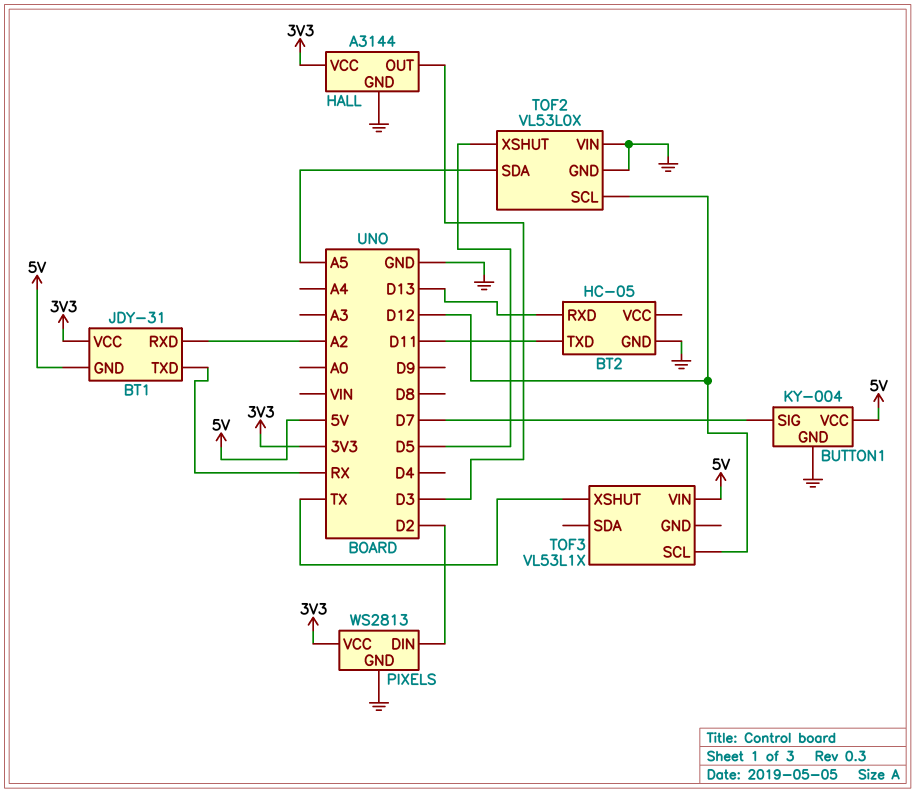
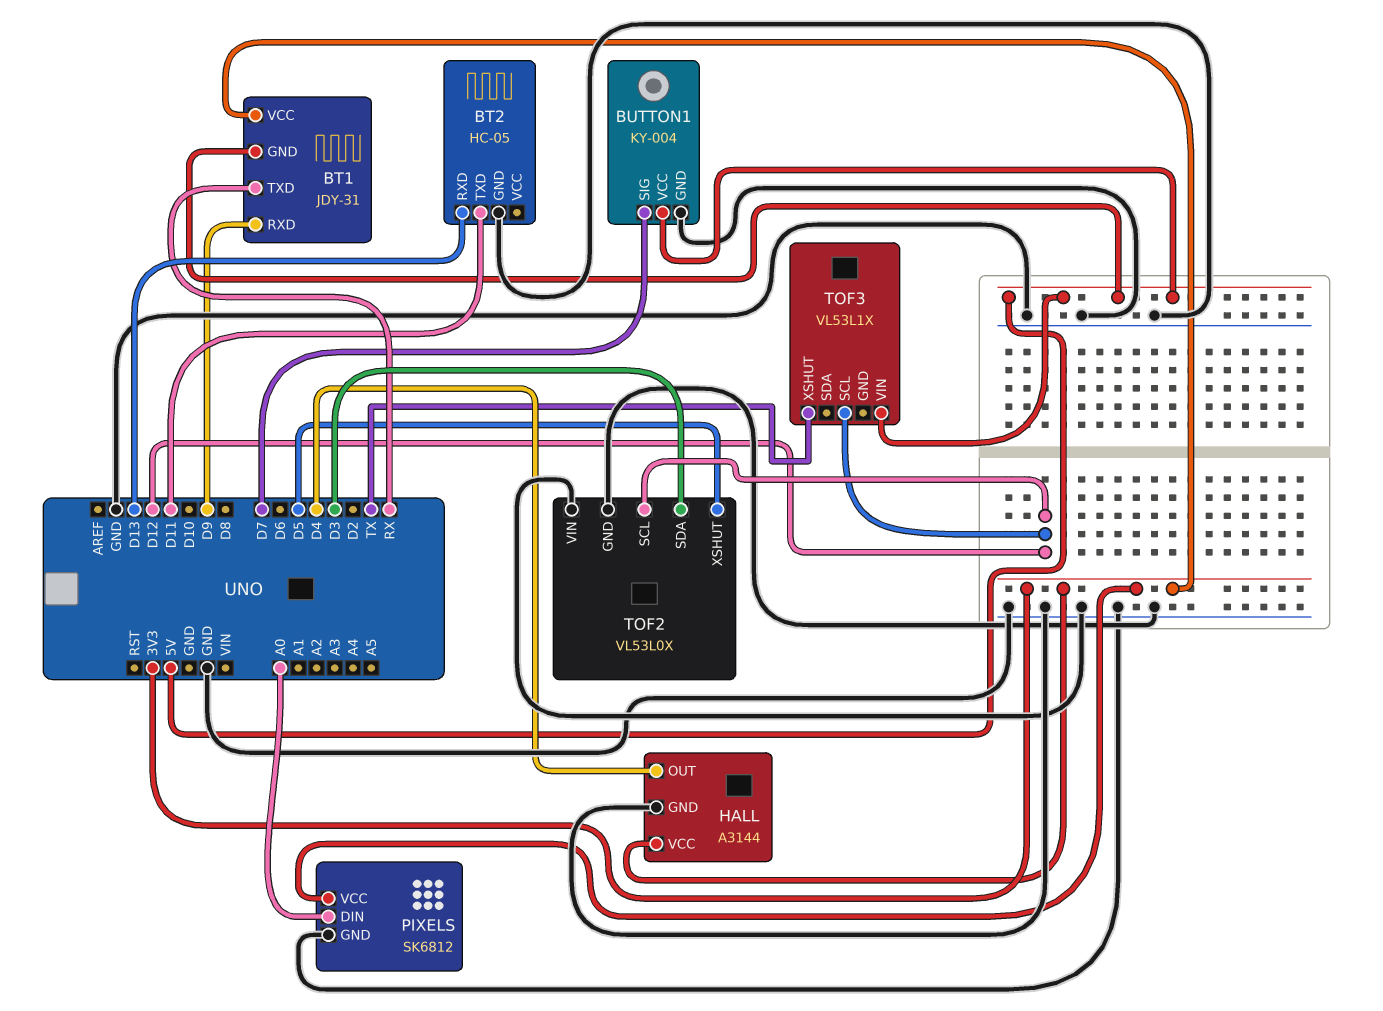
BT1 pin RXD: A2 -> D9
HALL pin OUT: D3 -> D4
PIXELS: WS2813 -> SK6812
PIXELS pin DIN: D2 -> A0
TOF2 pin SDA: A5 -> D3

